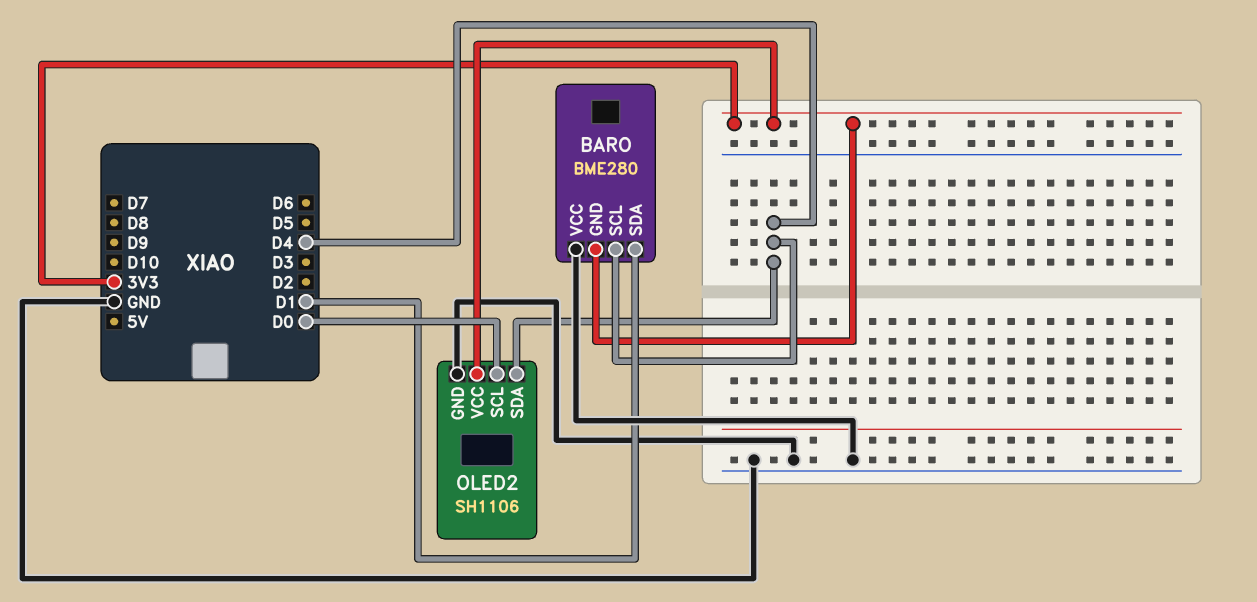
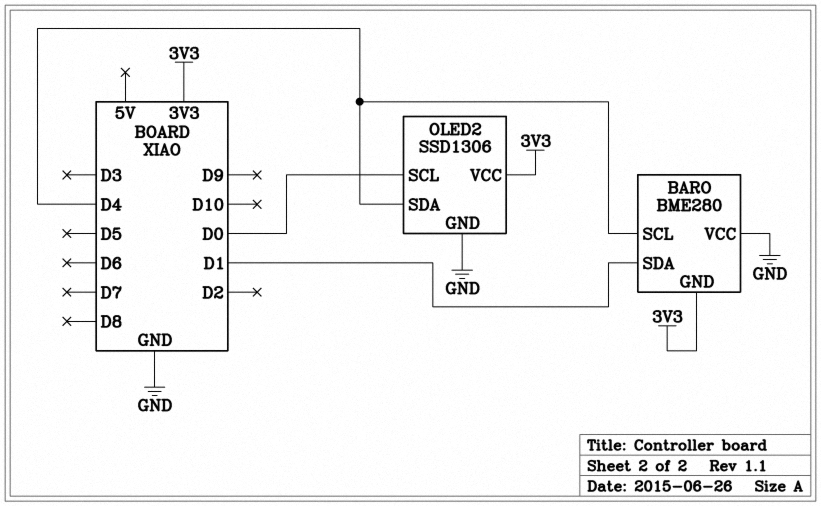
OLED2: SH1106 -> SSD1306

